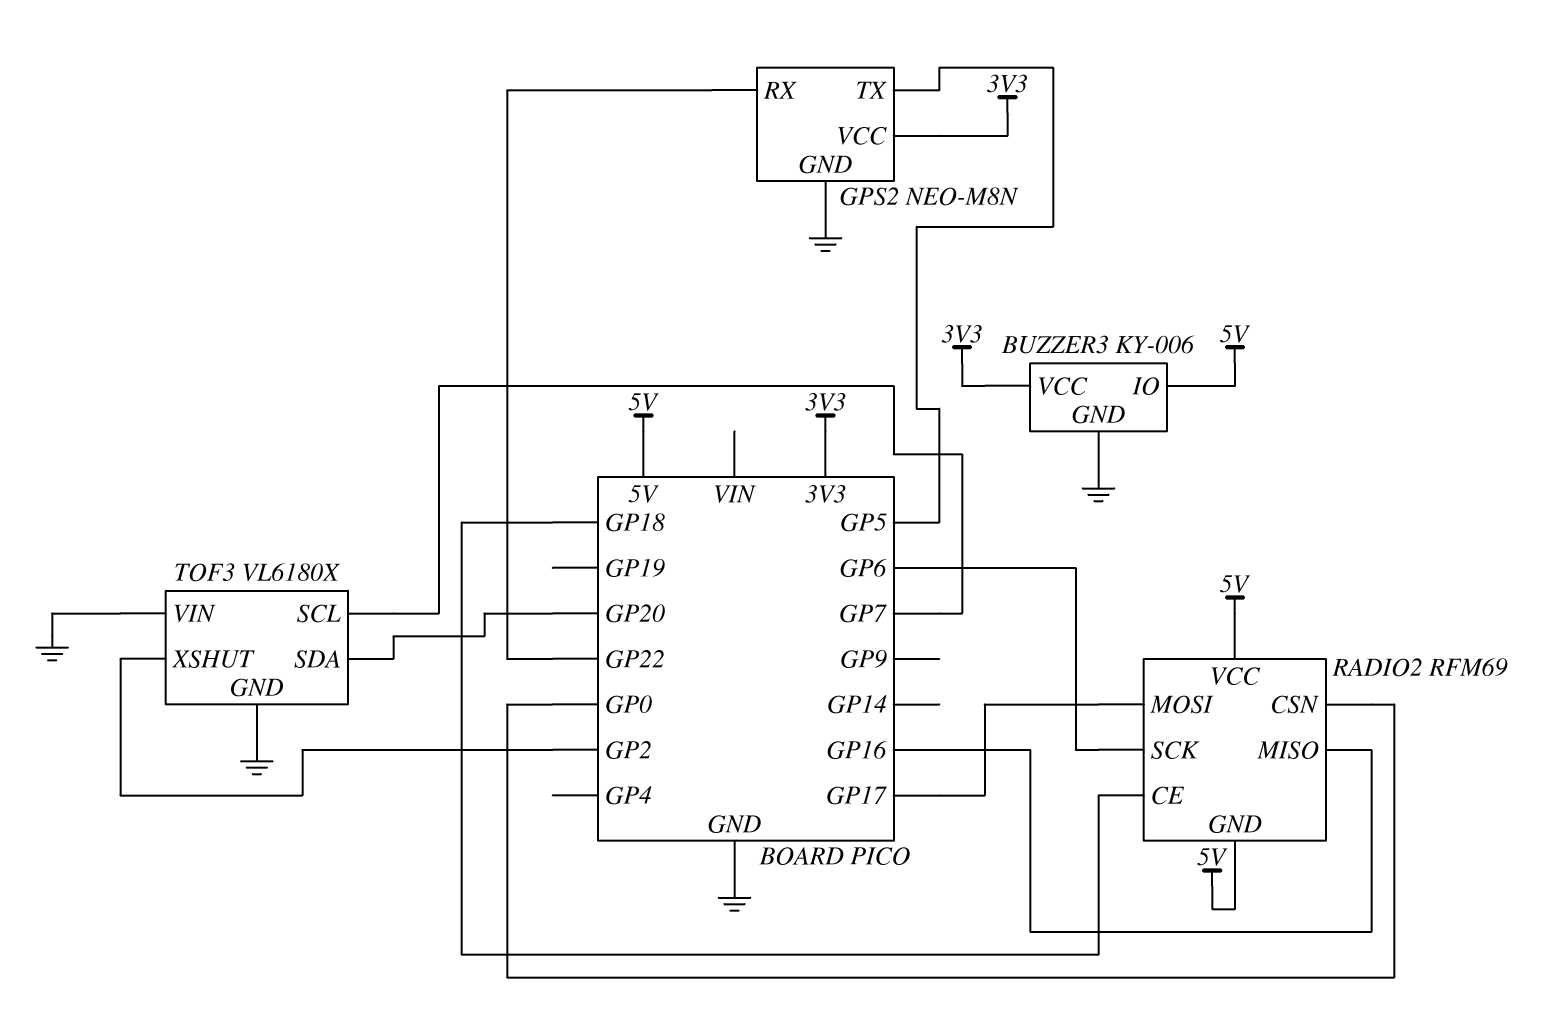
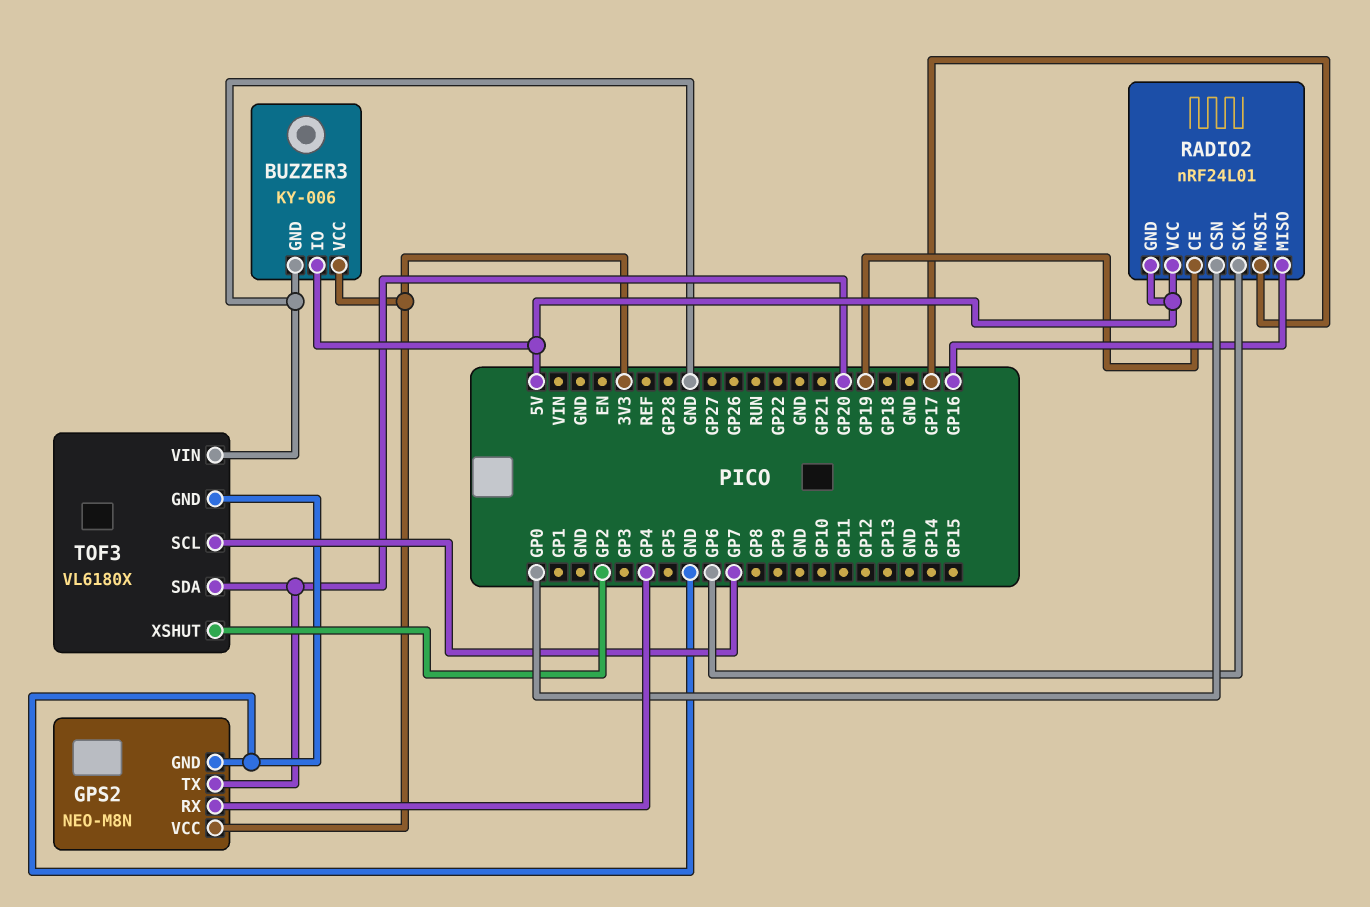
GPS2 pin RX: GP22 -> GP4
GPS2 pin TX: GP5 -> GP20
RADIO2: RFM69 -> nRF24L01
RADIO2 pin CE: GP18 -> GP19

